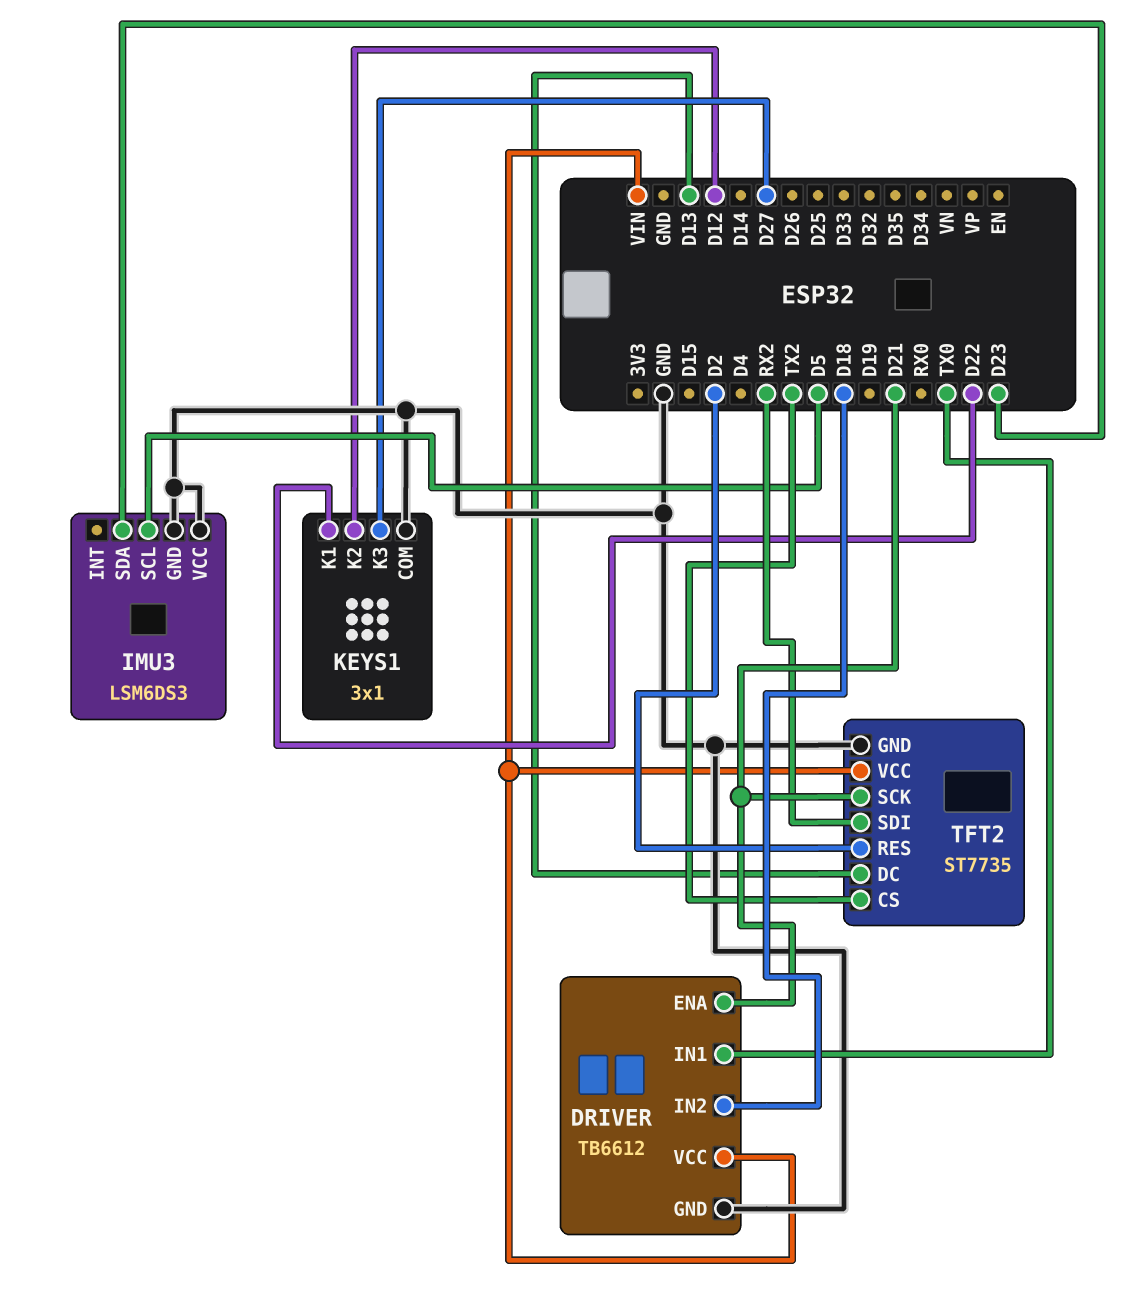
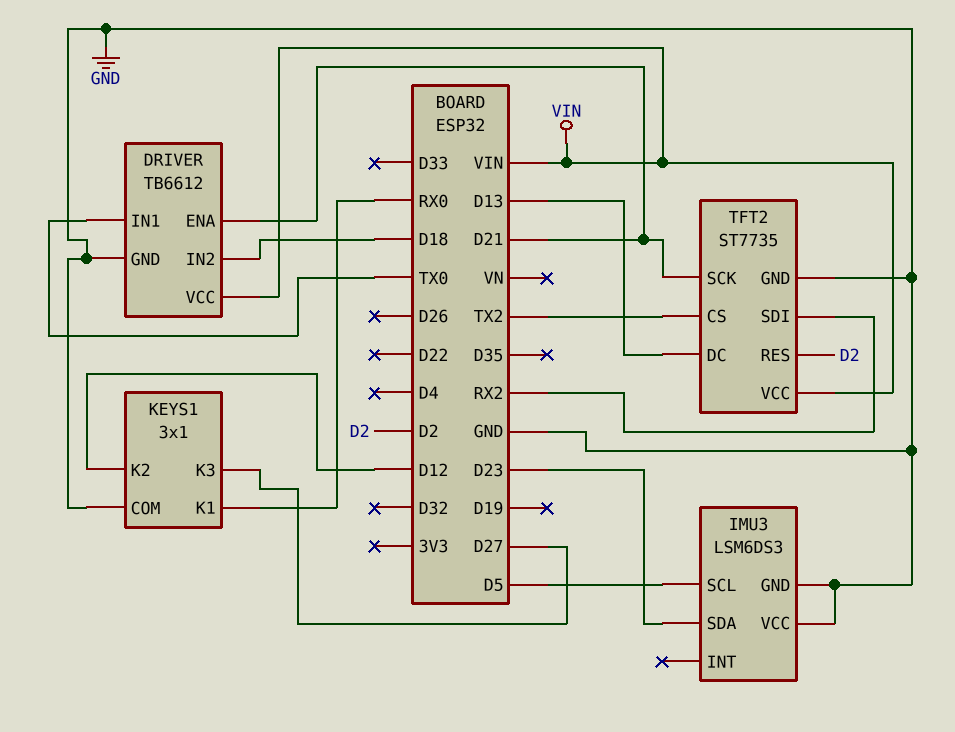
KEYS1 pin K1: D22 -> RX0

